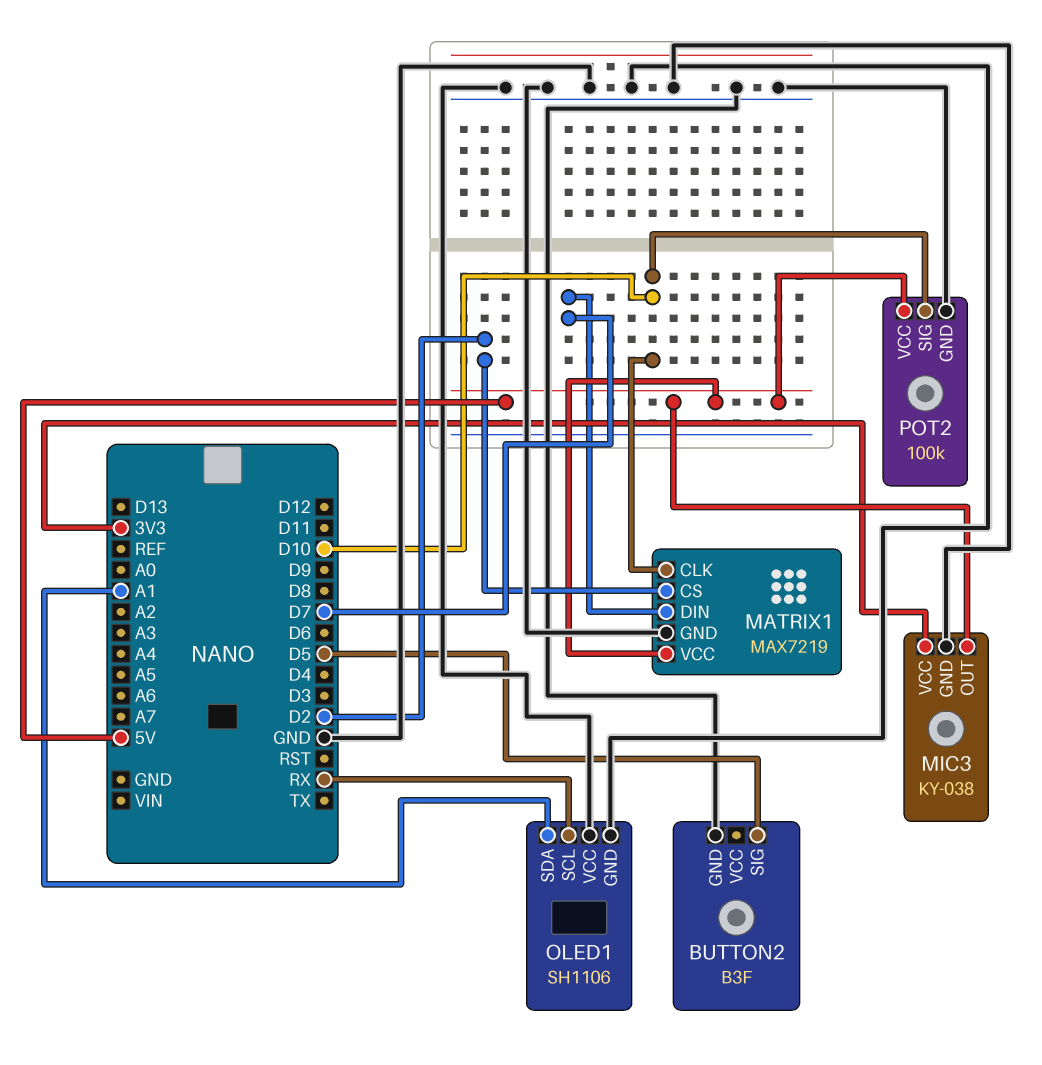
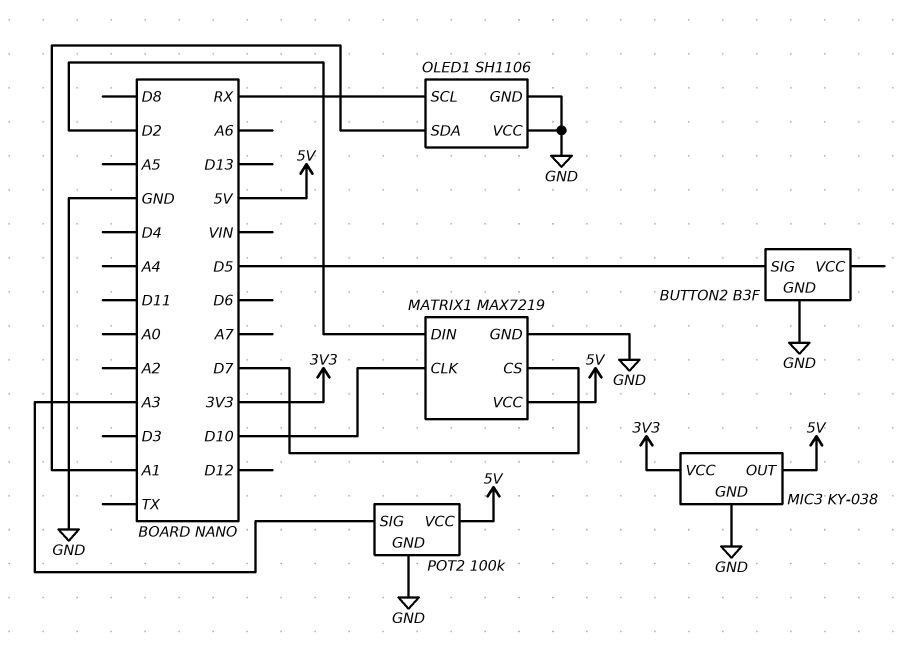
MATRIX1 pin CS: D2 -> D7
MATRIX1 pin DIN: D7 -> D2
POT2 pin SIG: D10 -> A3

